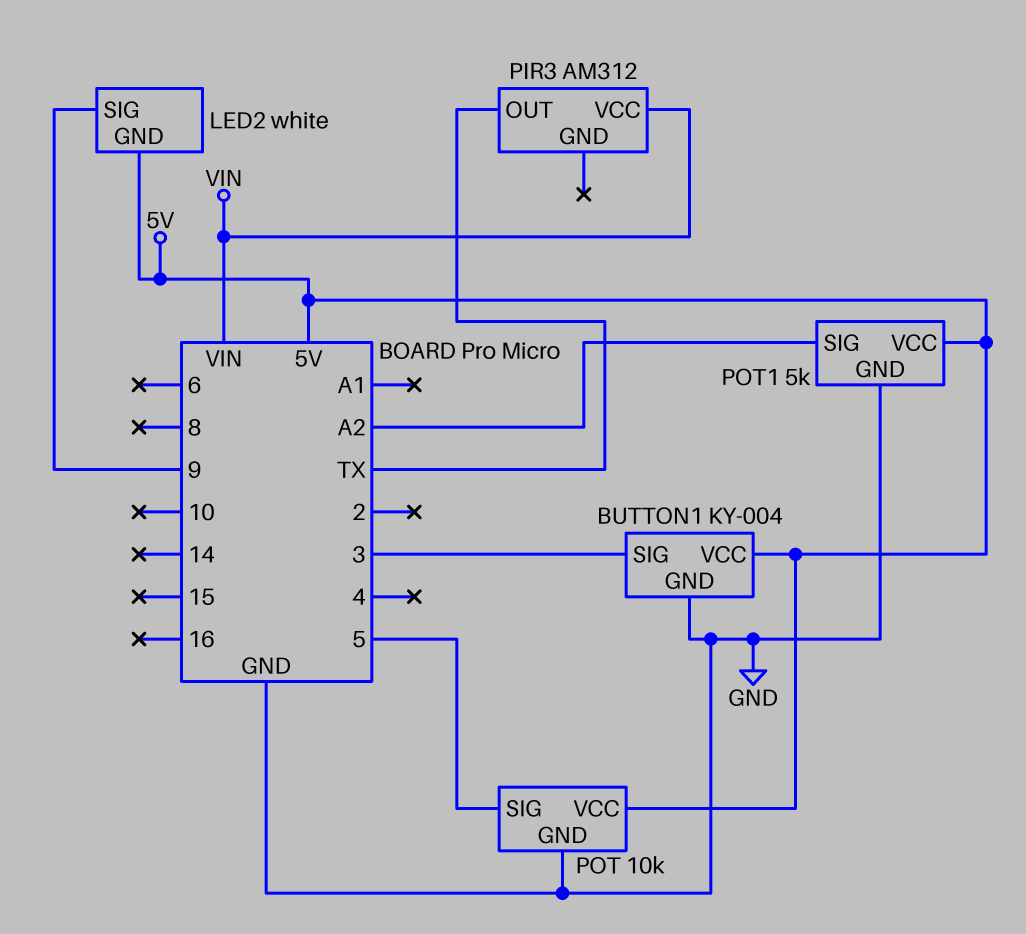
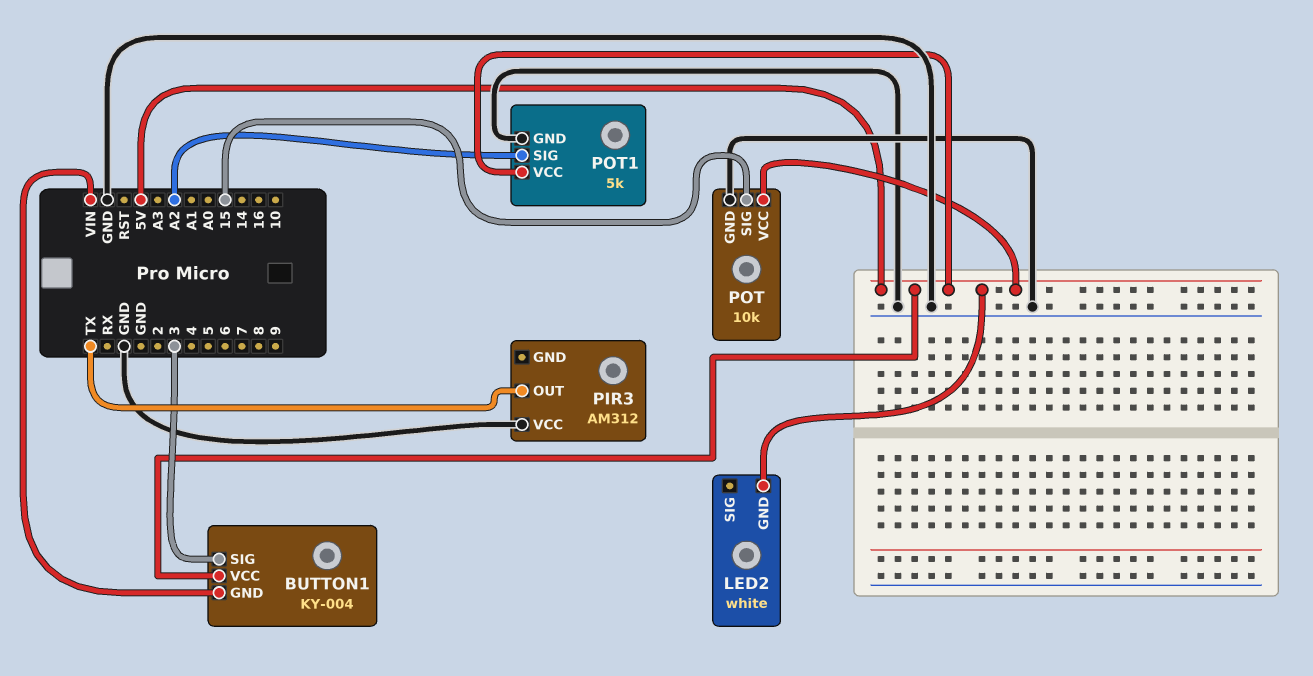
BUTTON1 pin GND: GND -> VIN
LED2 pin SIG: 9 -> none
PIR3 pin VCC: VIN -> GND
POT pin SIG: 5 -> 15

